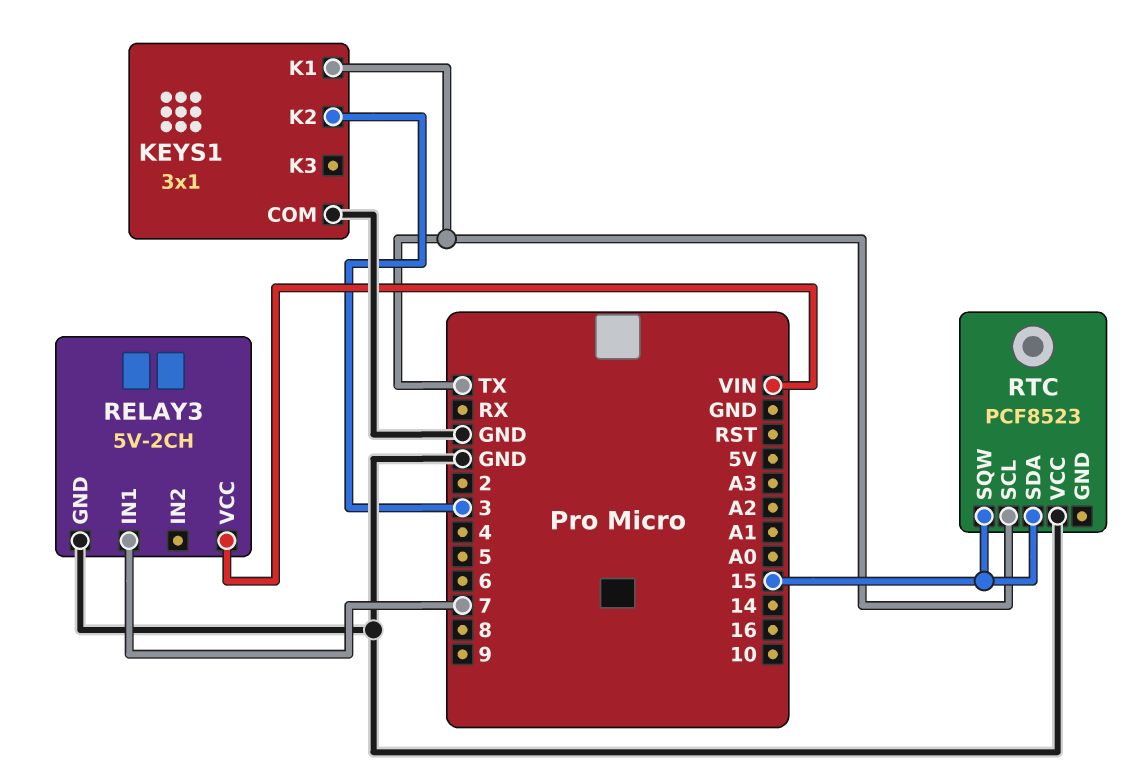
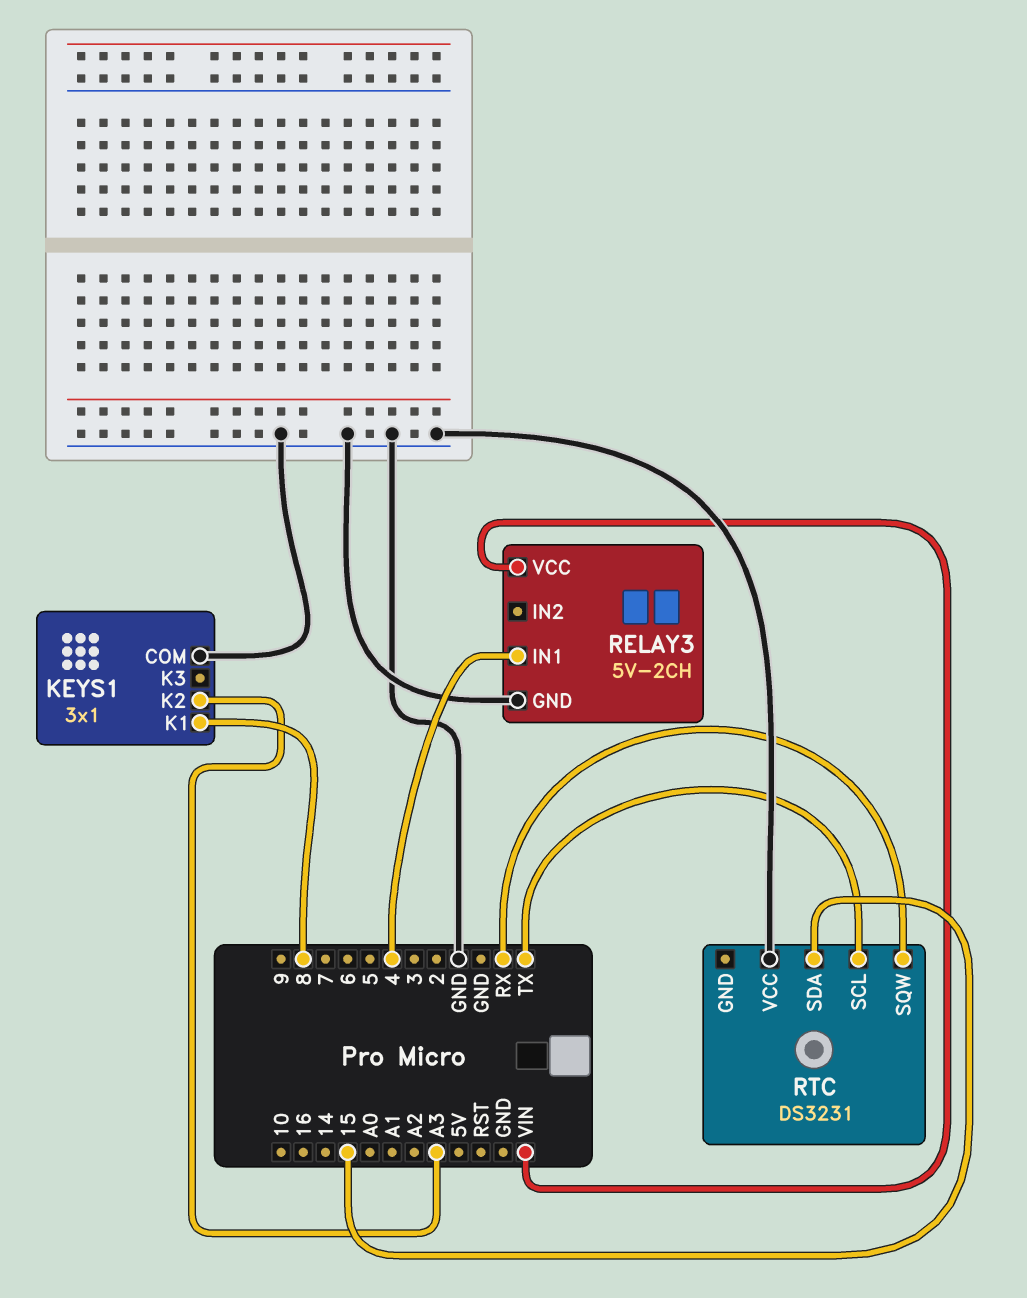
KEYS1 pin K1: TX -> 8
KEYS1 pin K2: 3 -> A3
RELAY3 pin IN1: 7 -> 4
RTC: PCF8523 -> DS3231
RTC pin SQW: 15 -> RX

